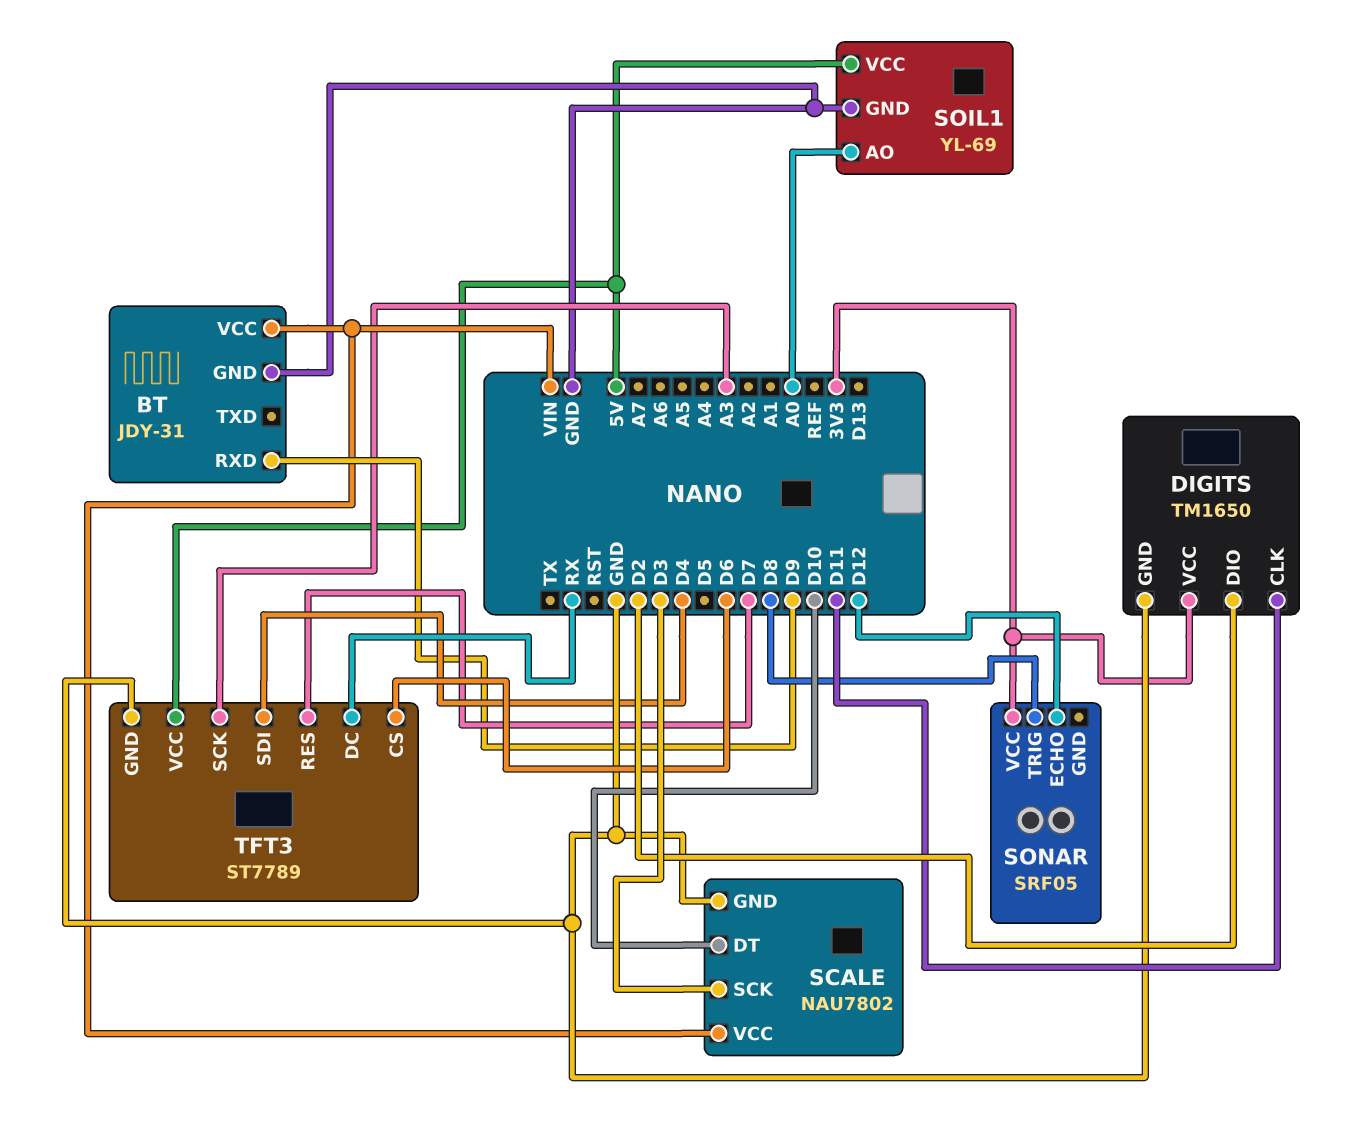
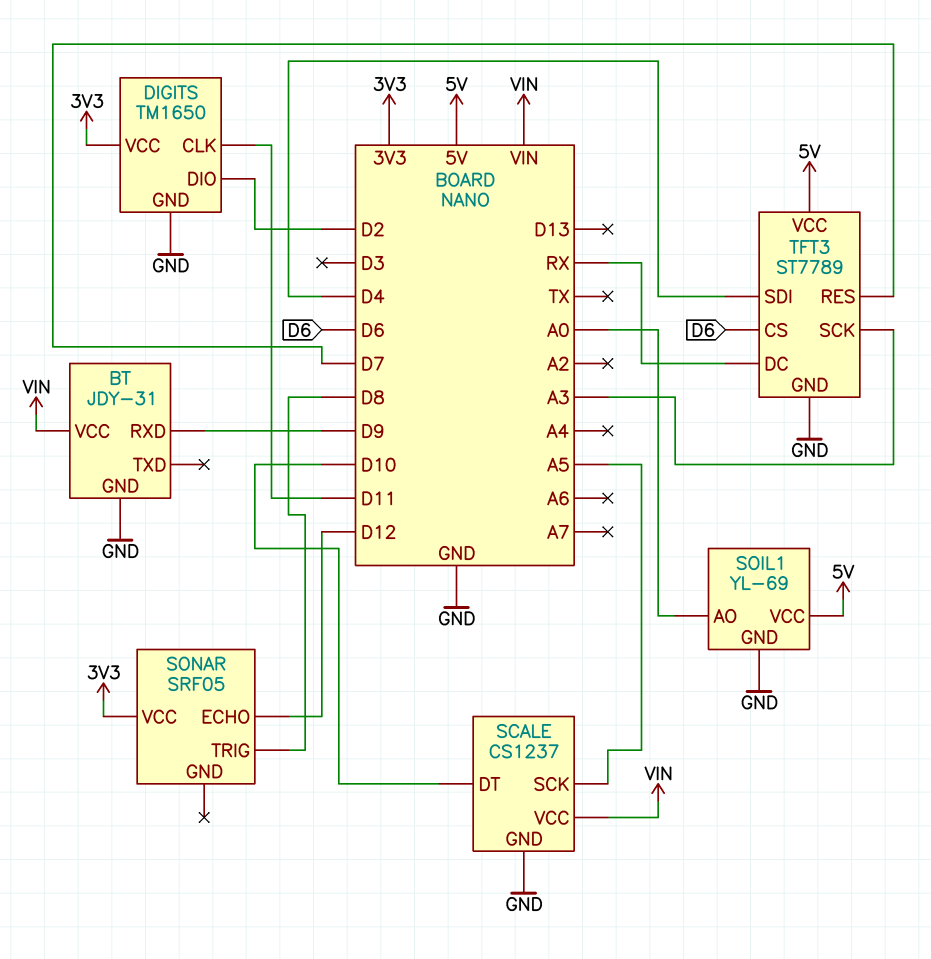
SCALE: NAU7802 -> CS1237
SCALE pin SCK: D3 -> A5

